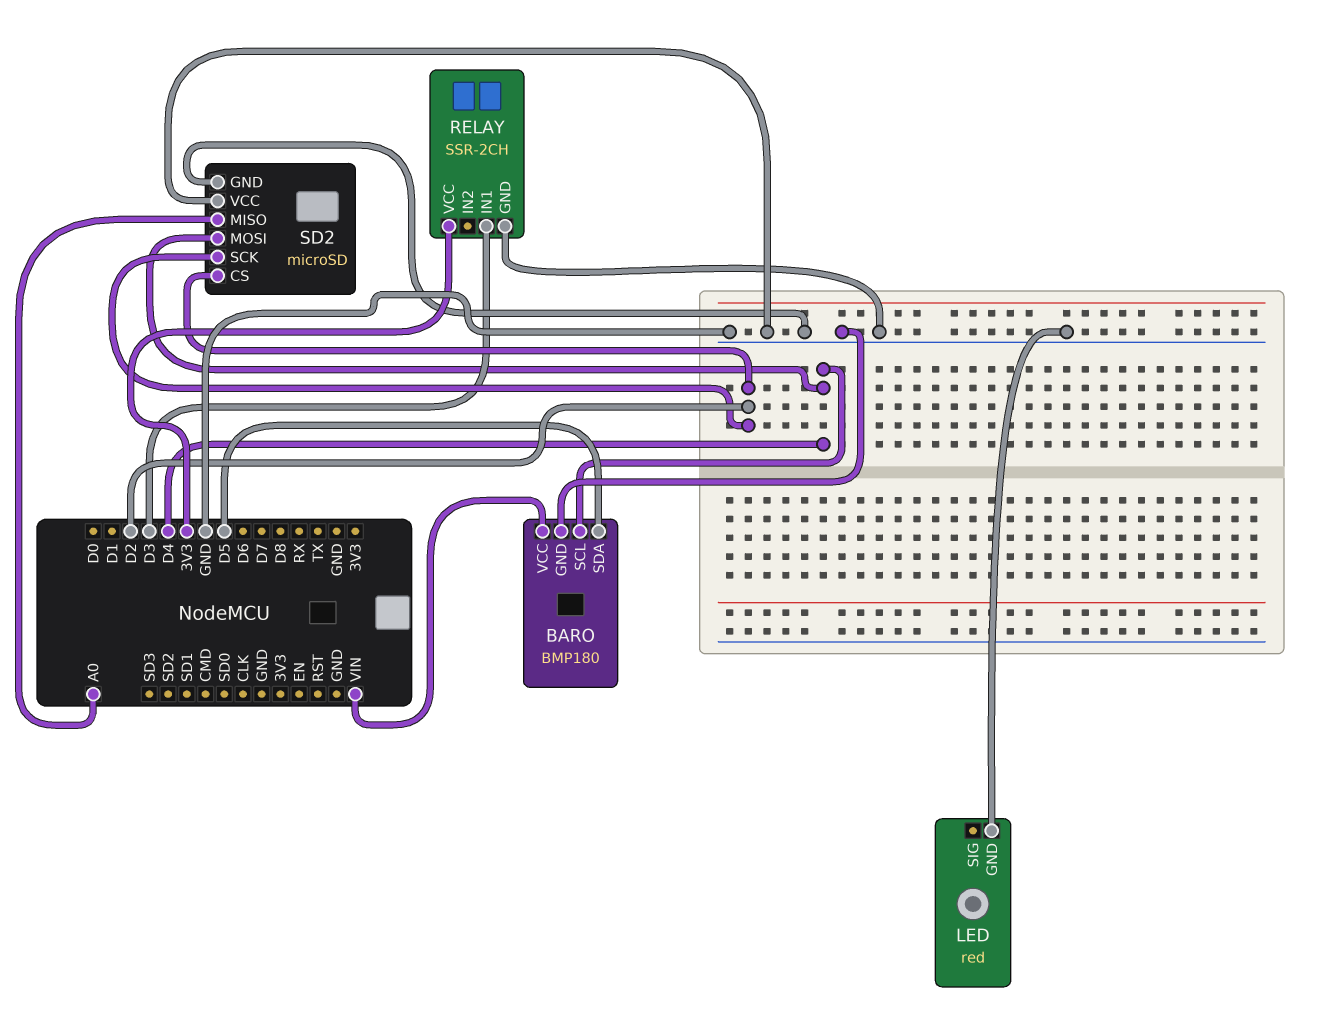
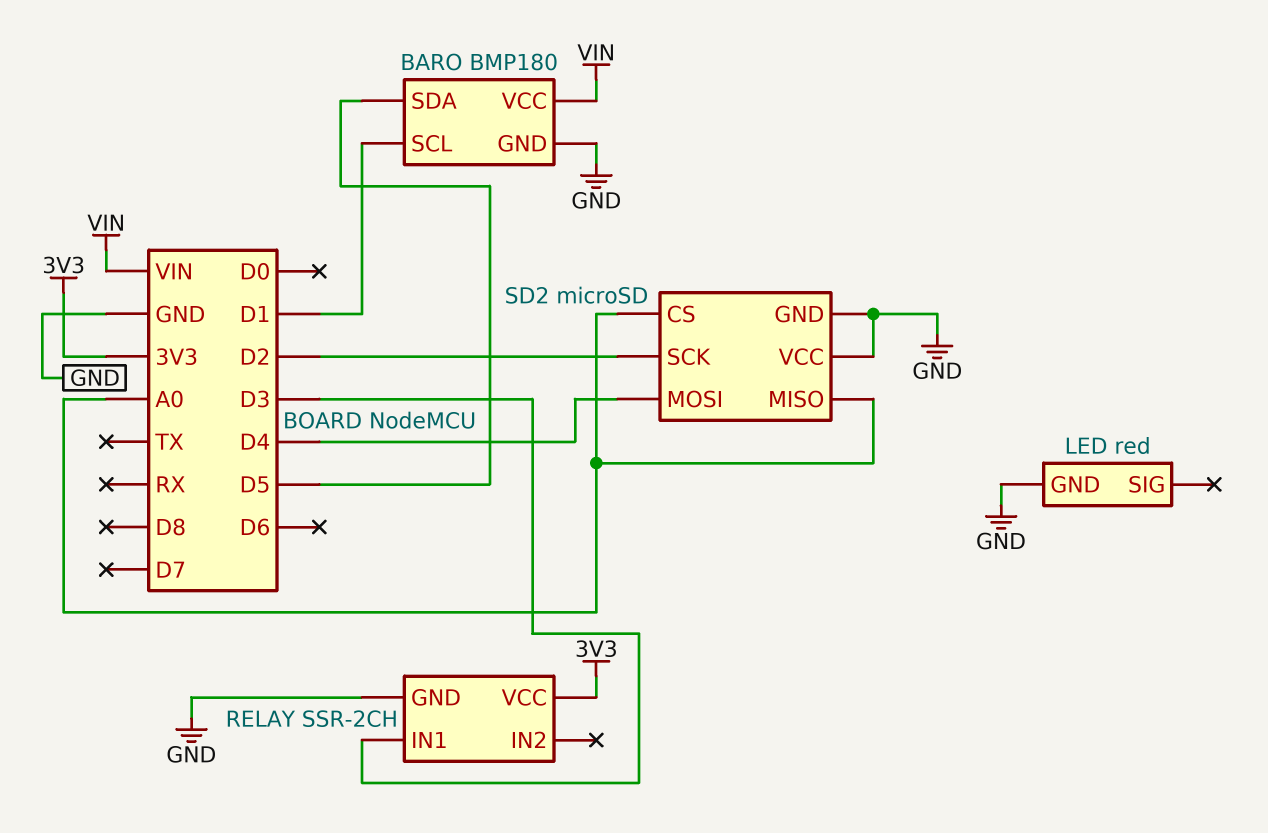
BARO pin SCL: D4 -> D1
SD2 pin CS: D2 -> A0

